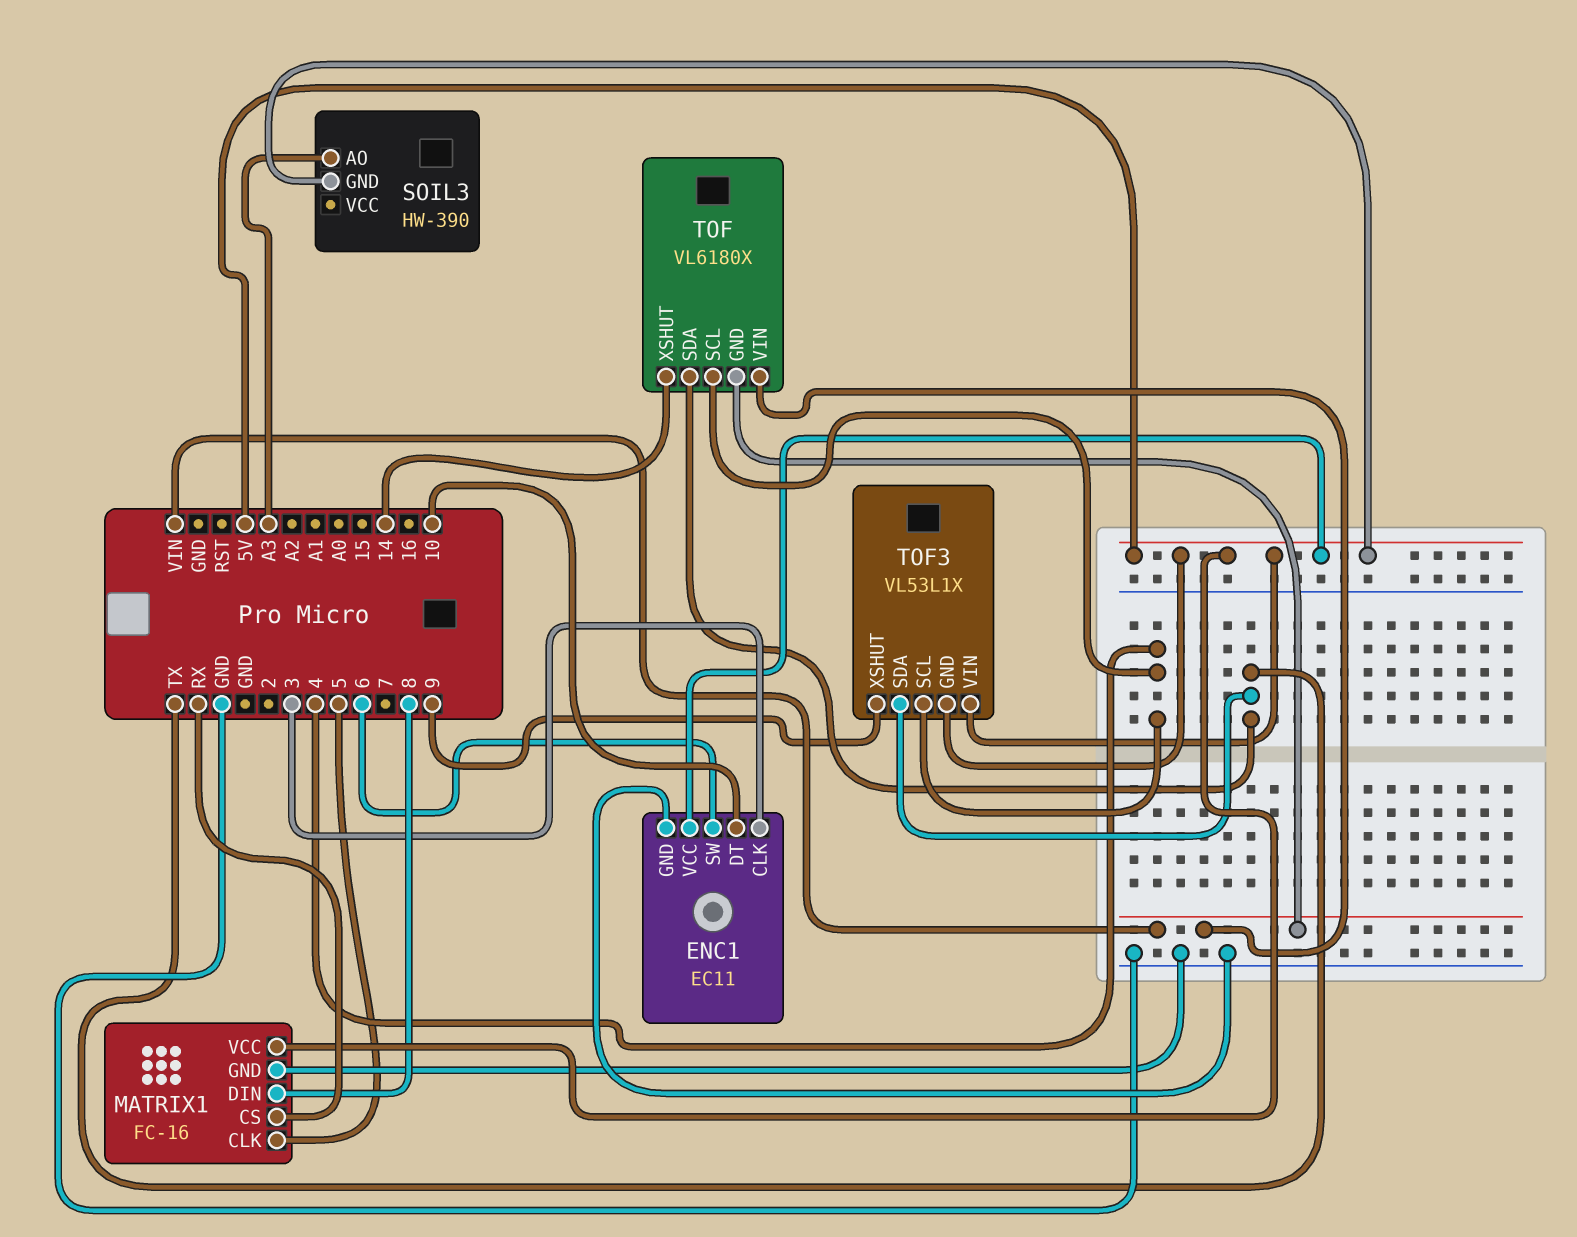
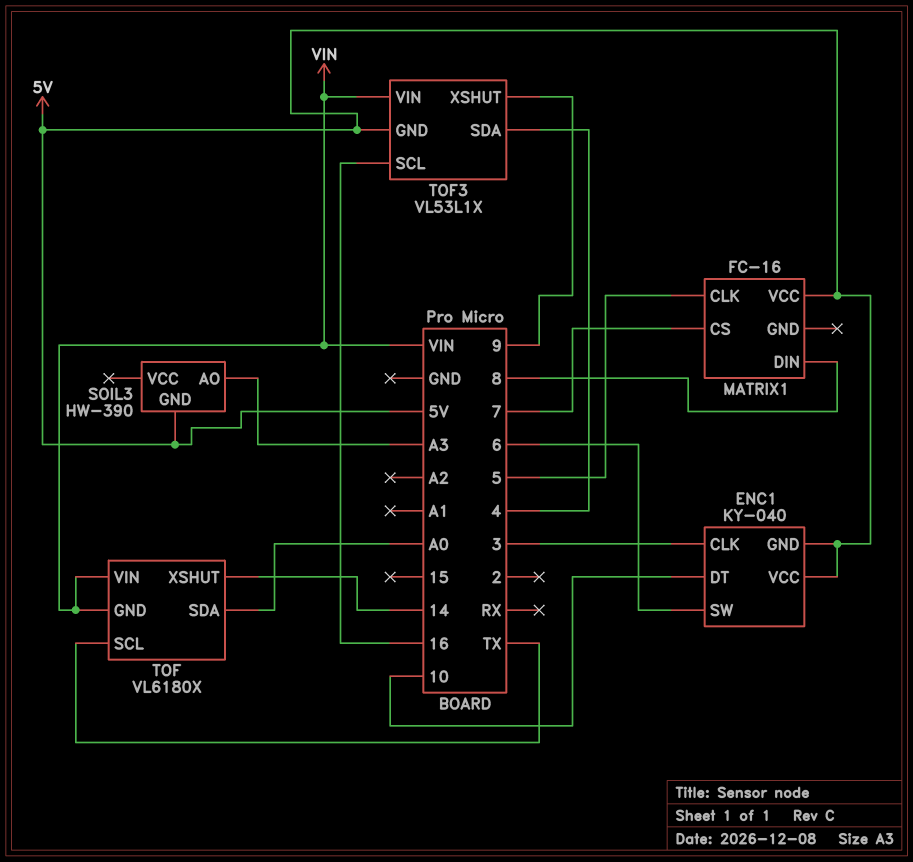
ENC1: EC11 -> KY-040
ENC1 pin GND: GND -> 5V
MATRIX1 pin CS: RX -> 7
MATRIX1 pin GND: GND -> none
TOF pin SCL: 4 -> TX
TOF pin SDA: TX -> A0
TOF3 pin SCL: 4 -> 16
TOF3 pin SDA: TX -> 4
TOF3 pin VIN: 5V -> VIN

